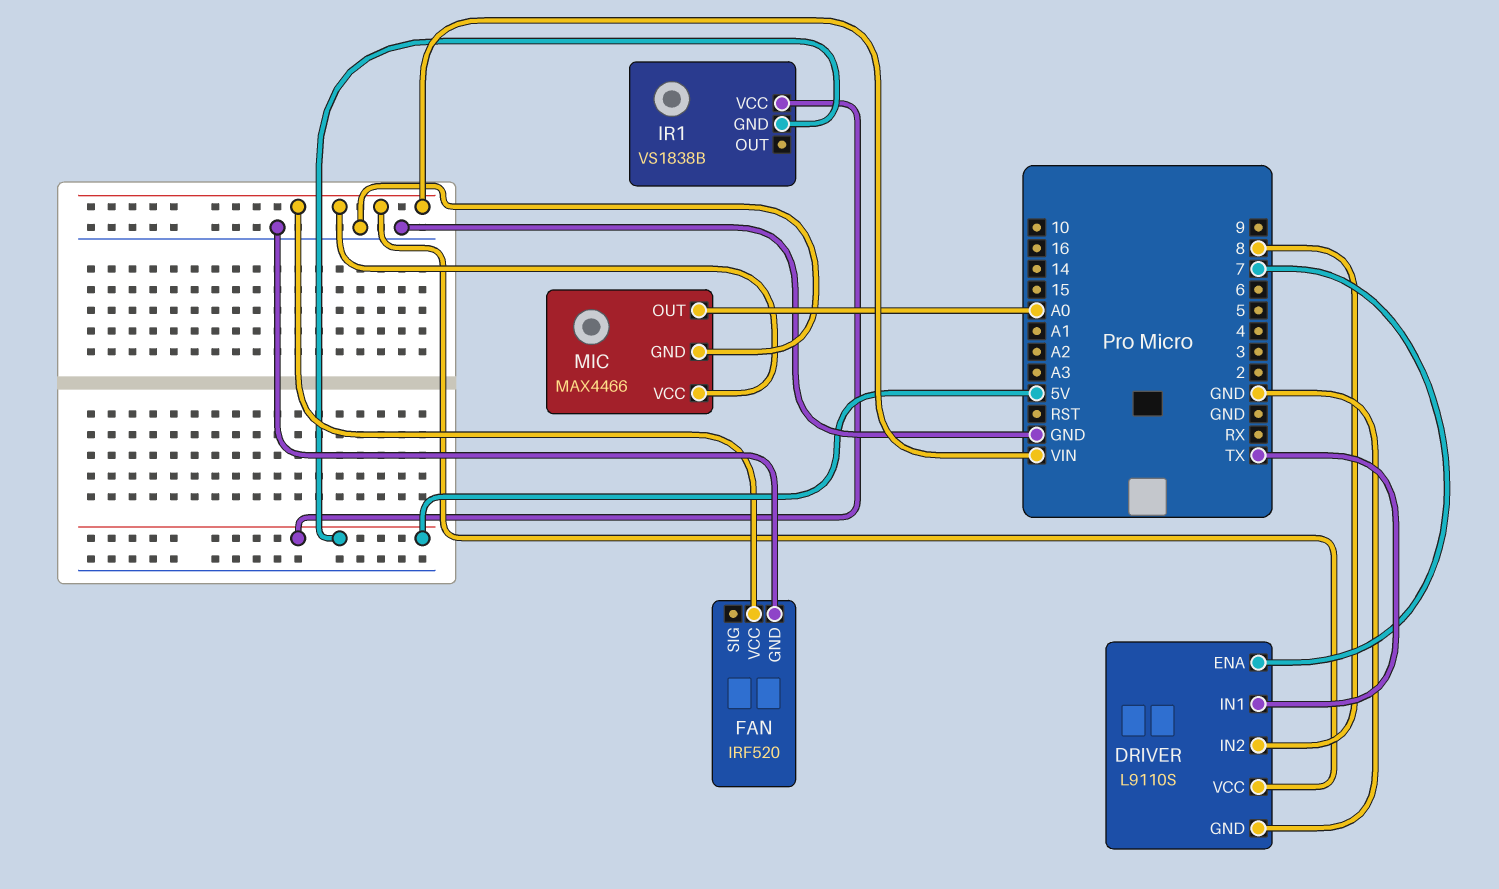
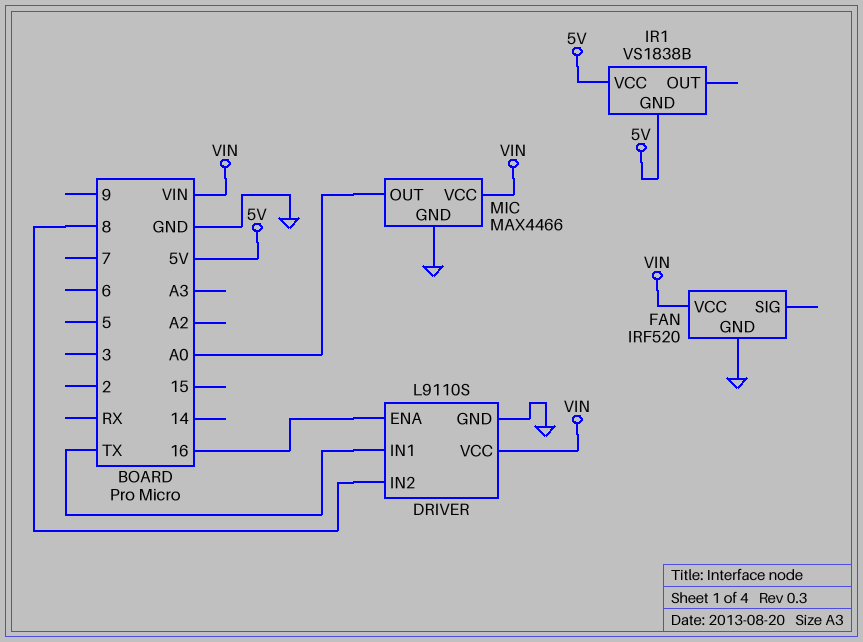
DRIVER pin ENA: 7 -> 16

